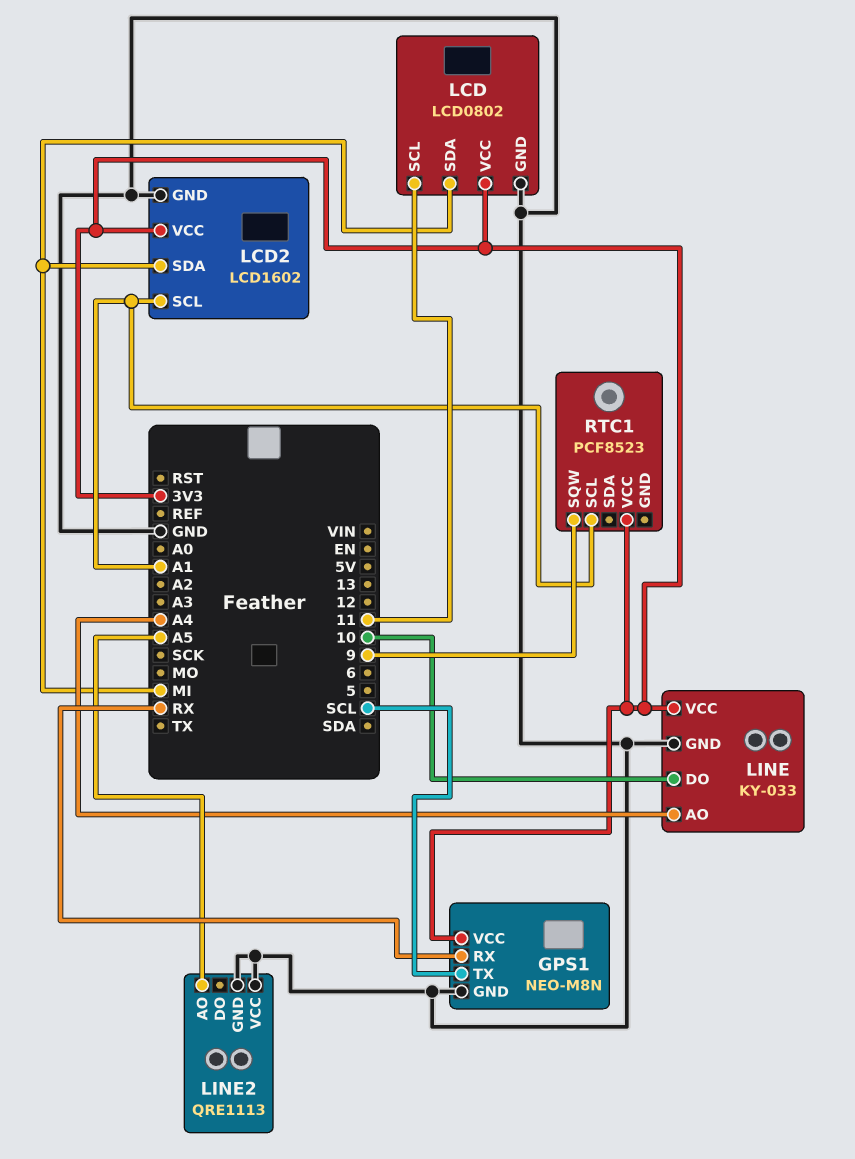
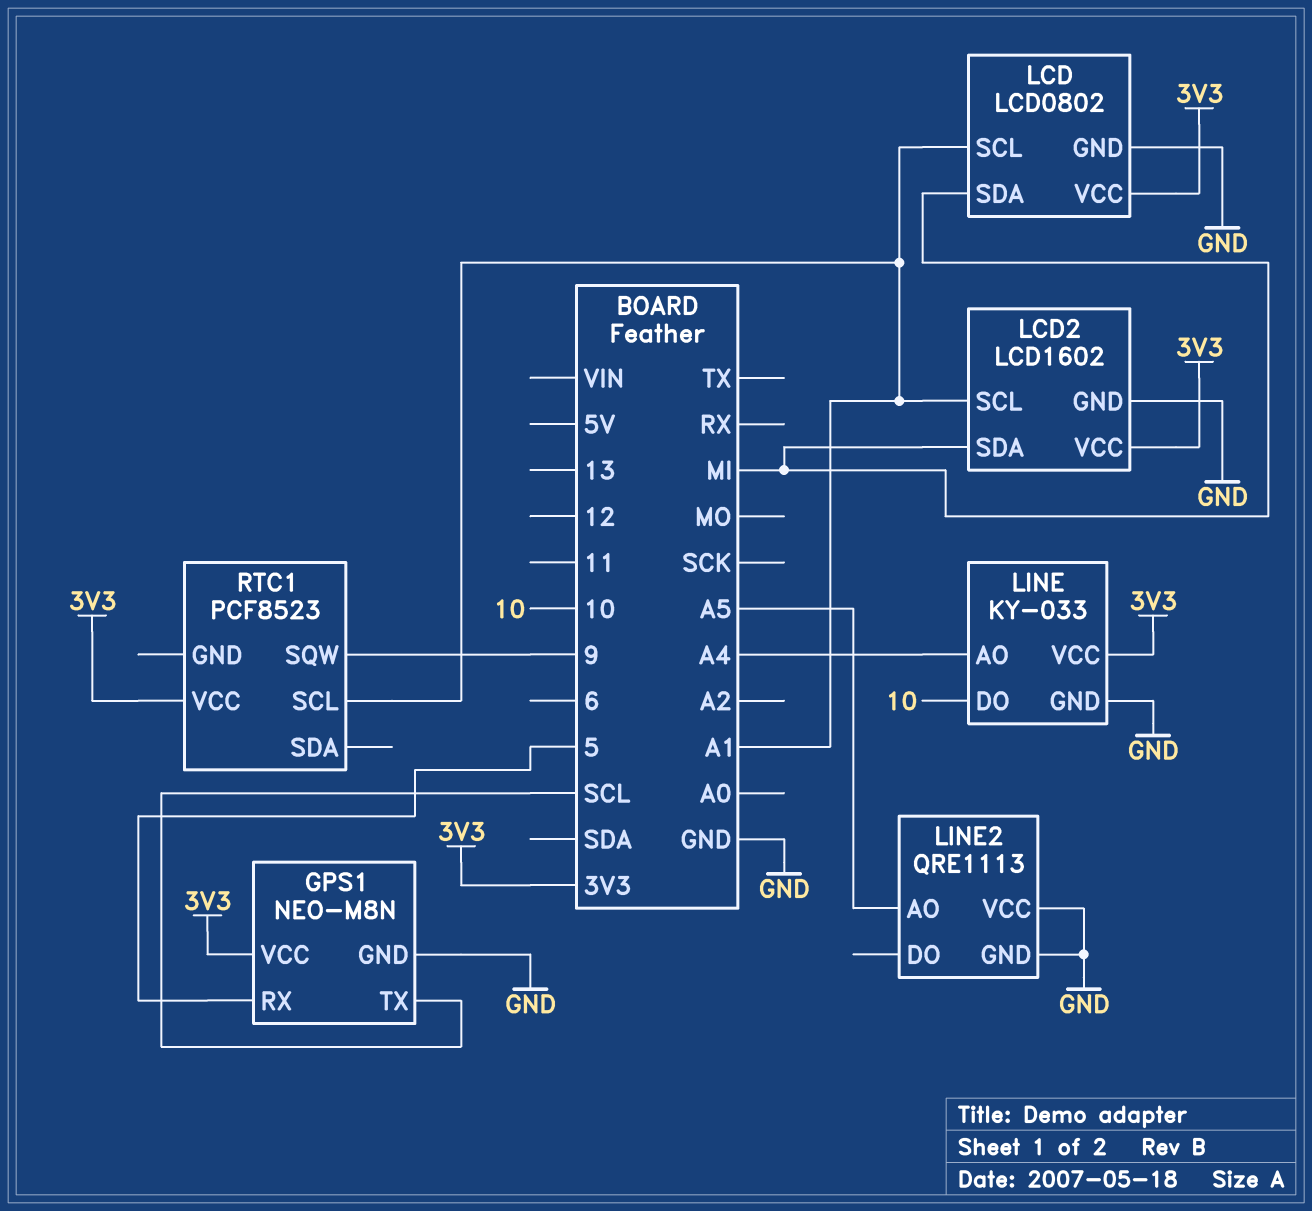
GPS1 pin RX: RX -> 5
LCD pin SCL: 11 -> A1

